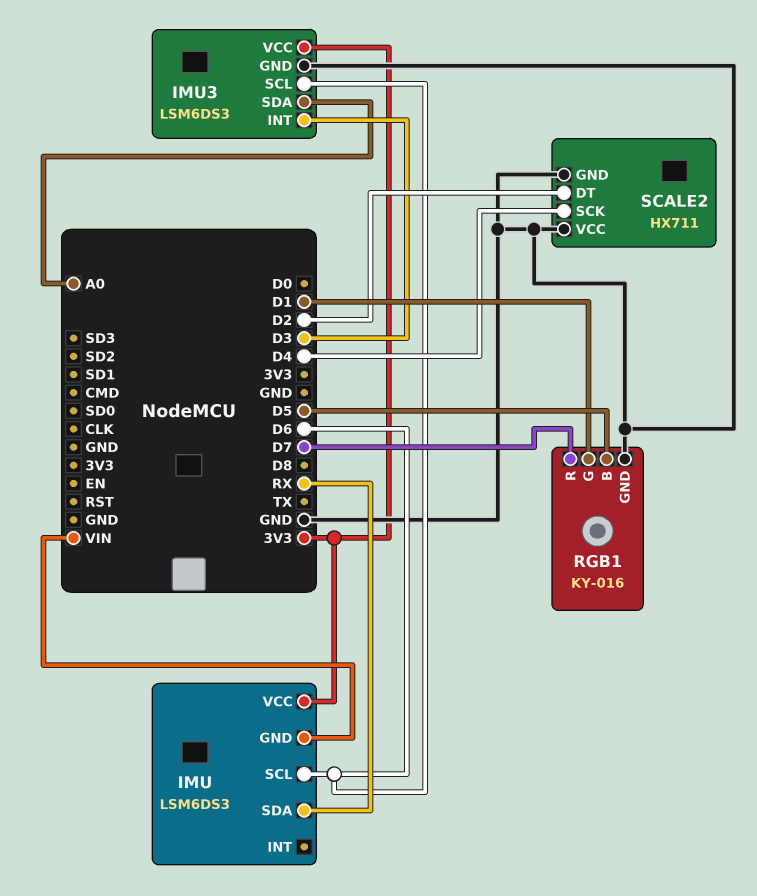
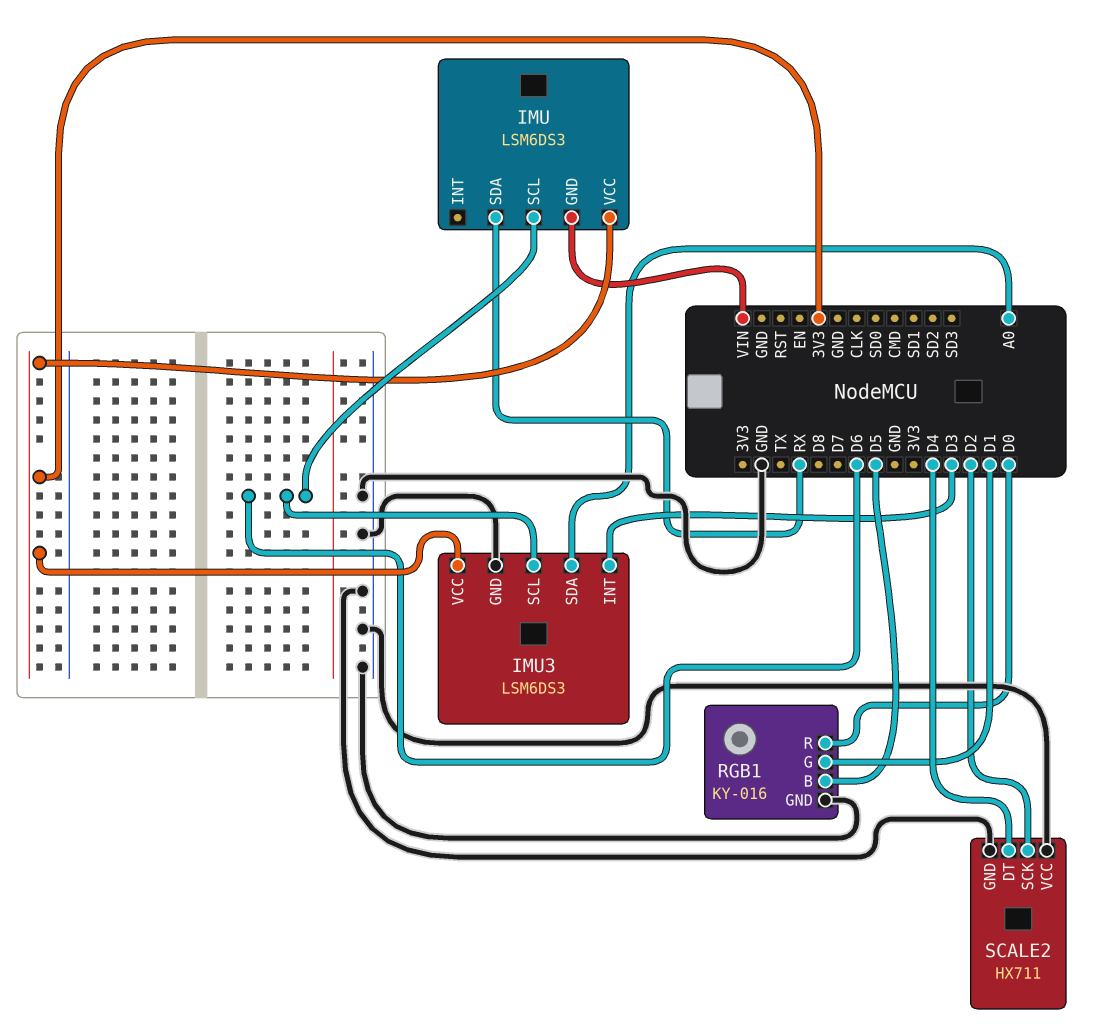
RGB1 pin R: D7 -> D0
SCALE2 pin DT: D2 -> D4
SCALE2 pin SCK: D4 -> D2

